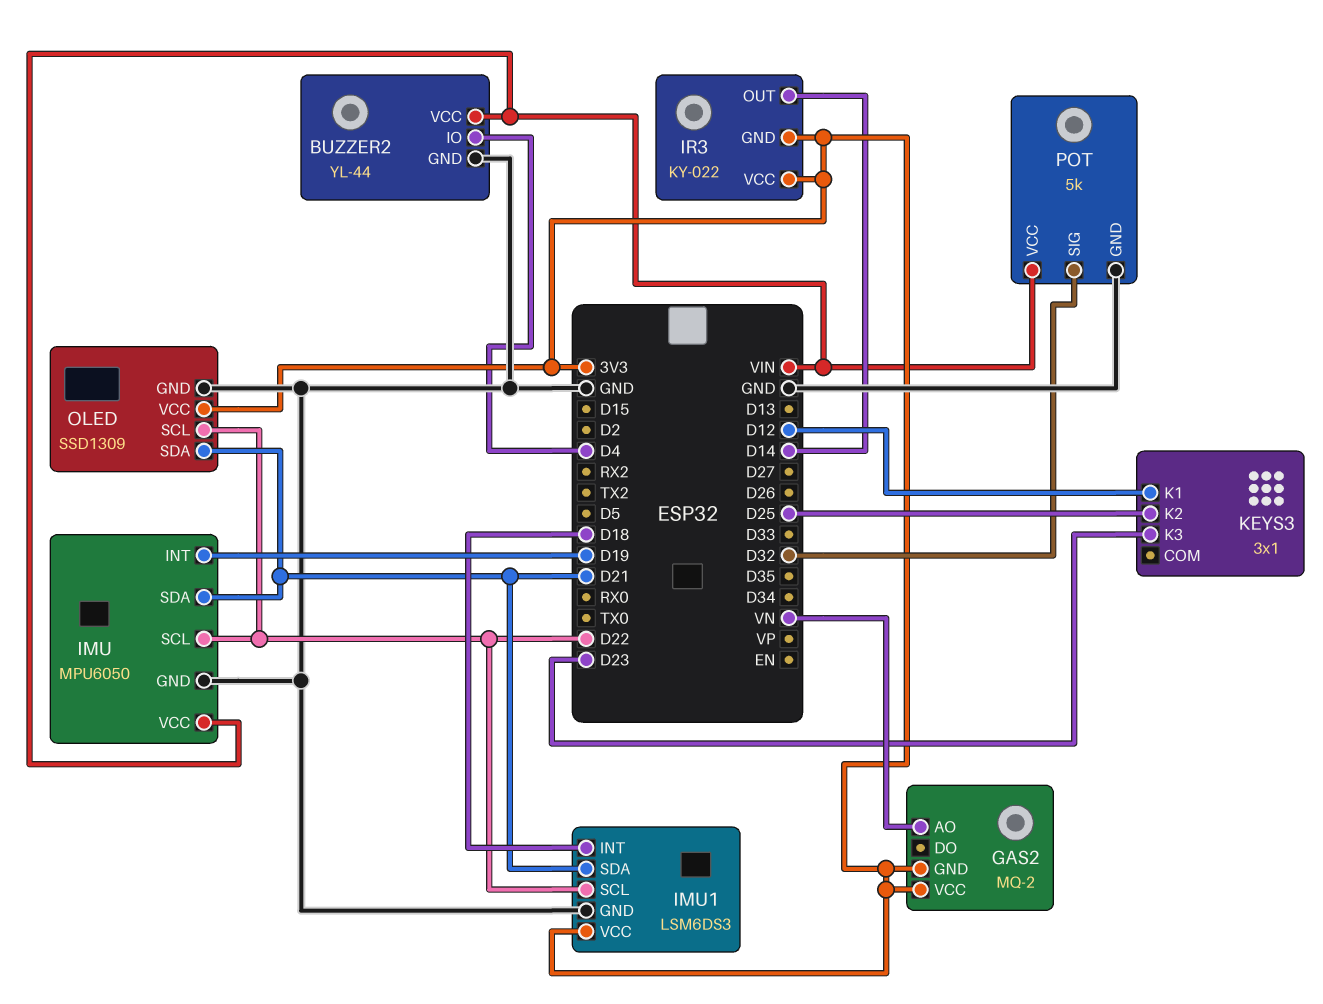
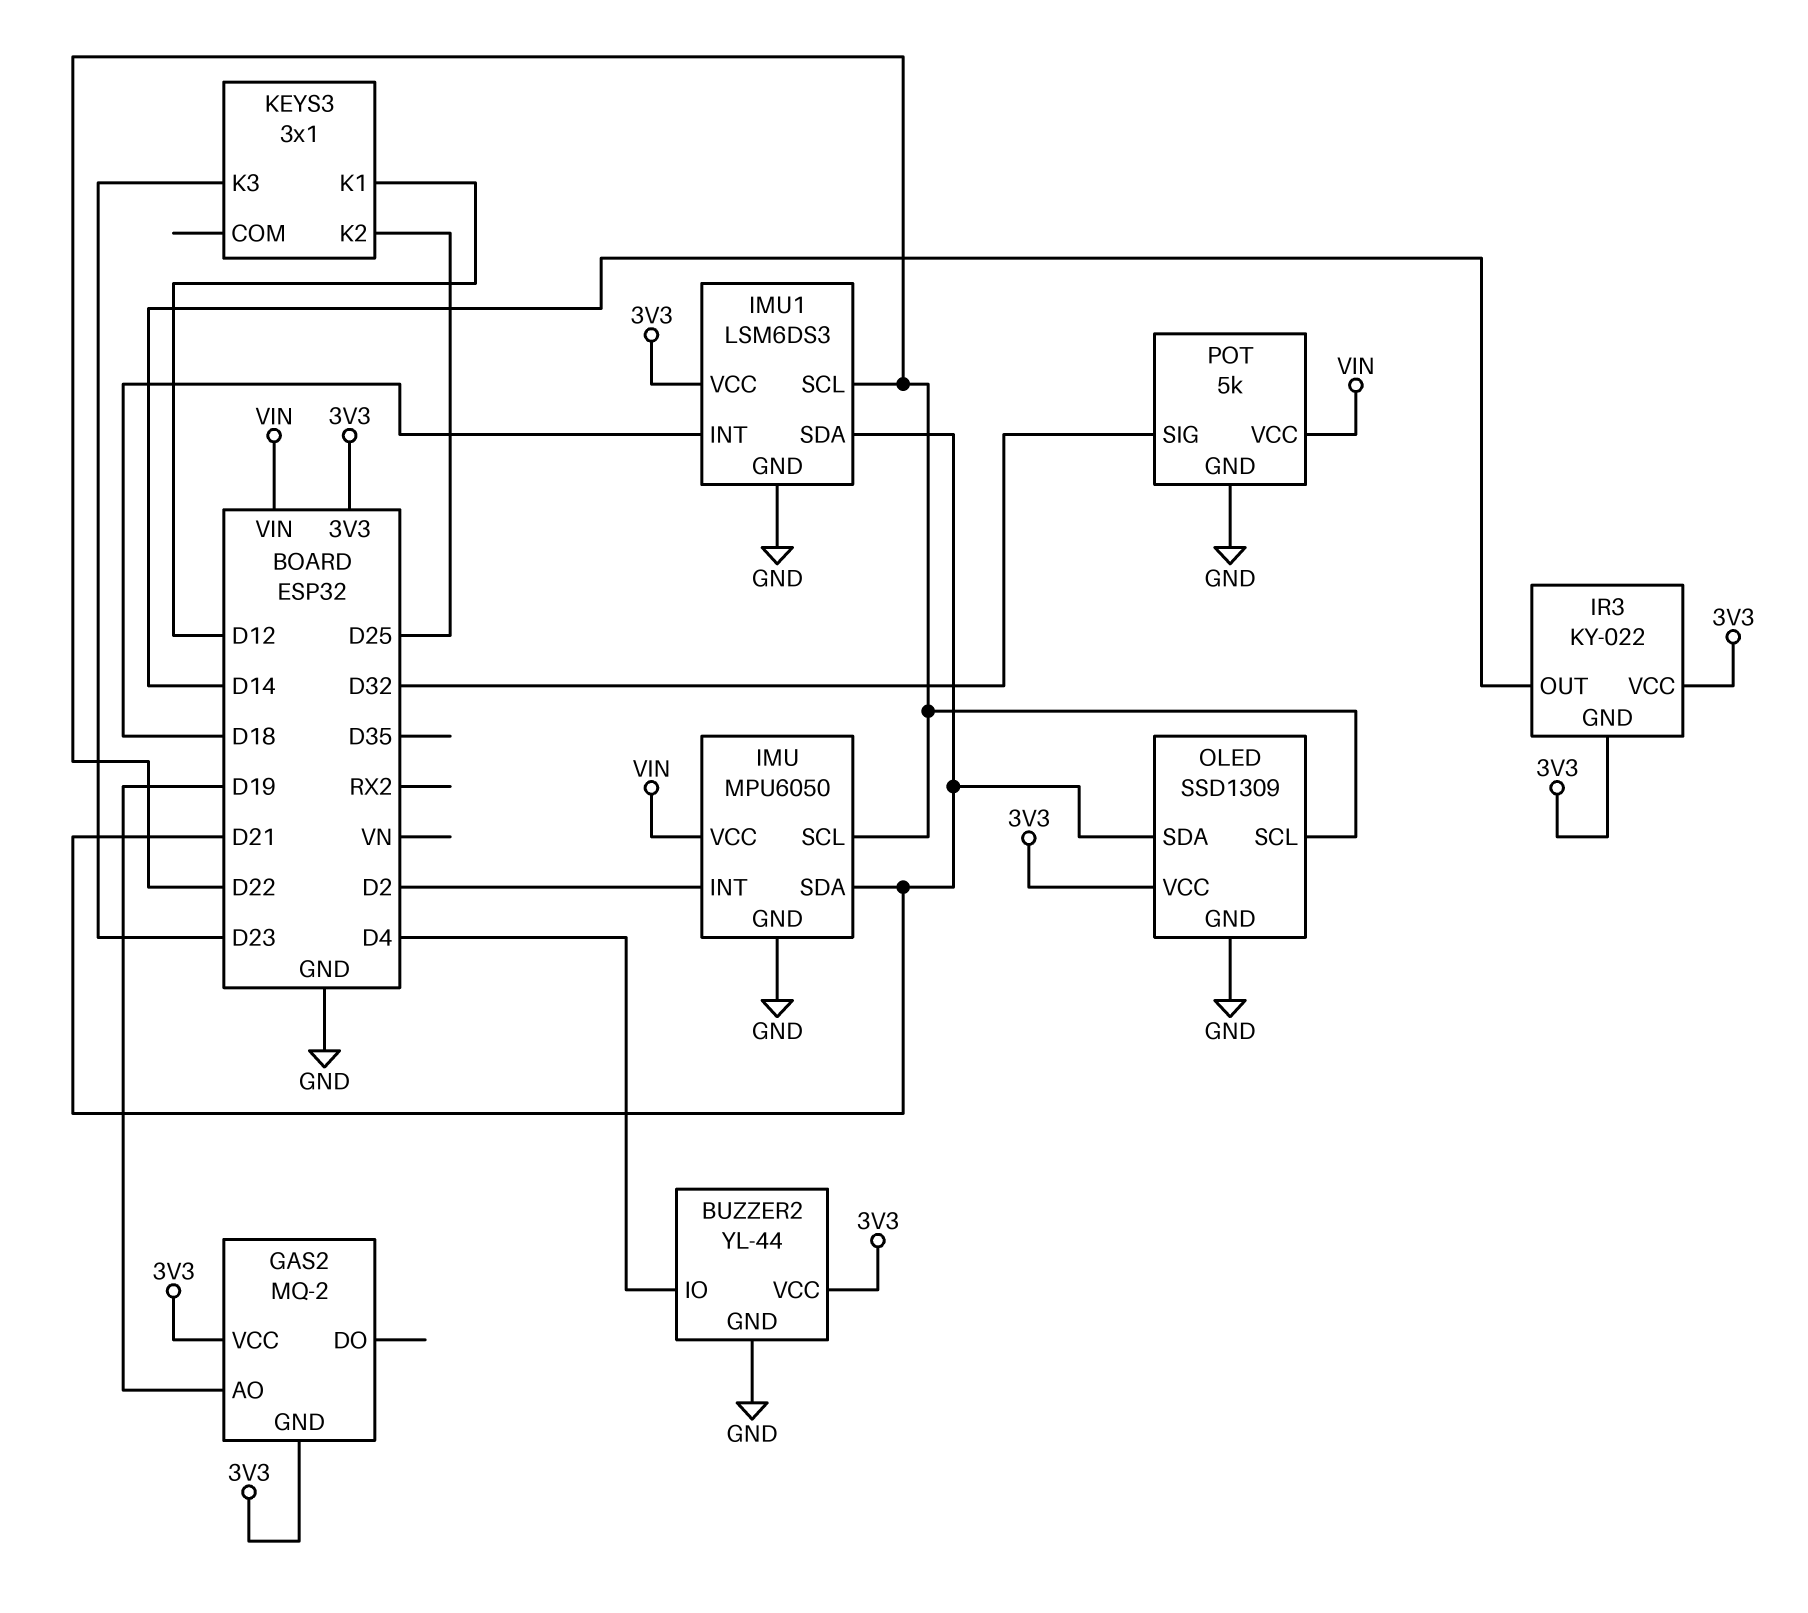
BUZZER2 pin VCC: VIN -> 3V3
GAS2 pin AO: VN -> D19
IMU pin INT: D19 -> D2

